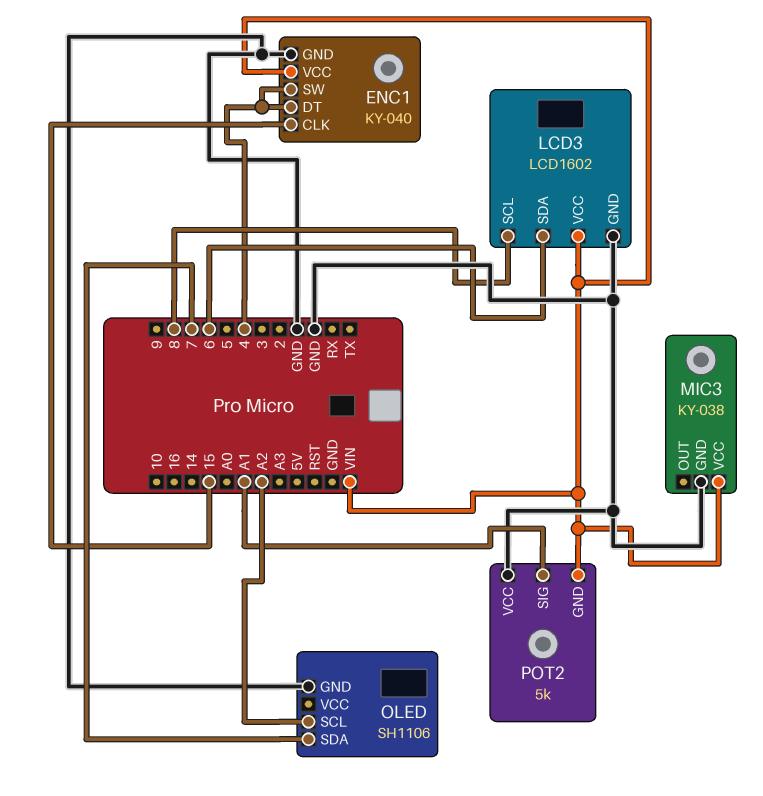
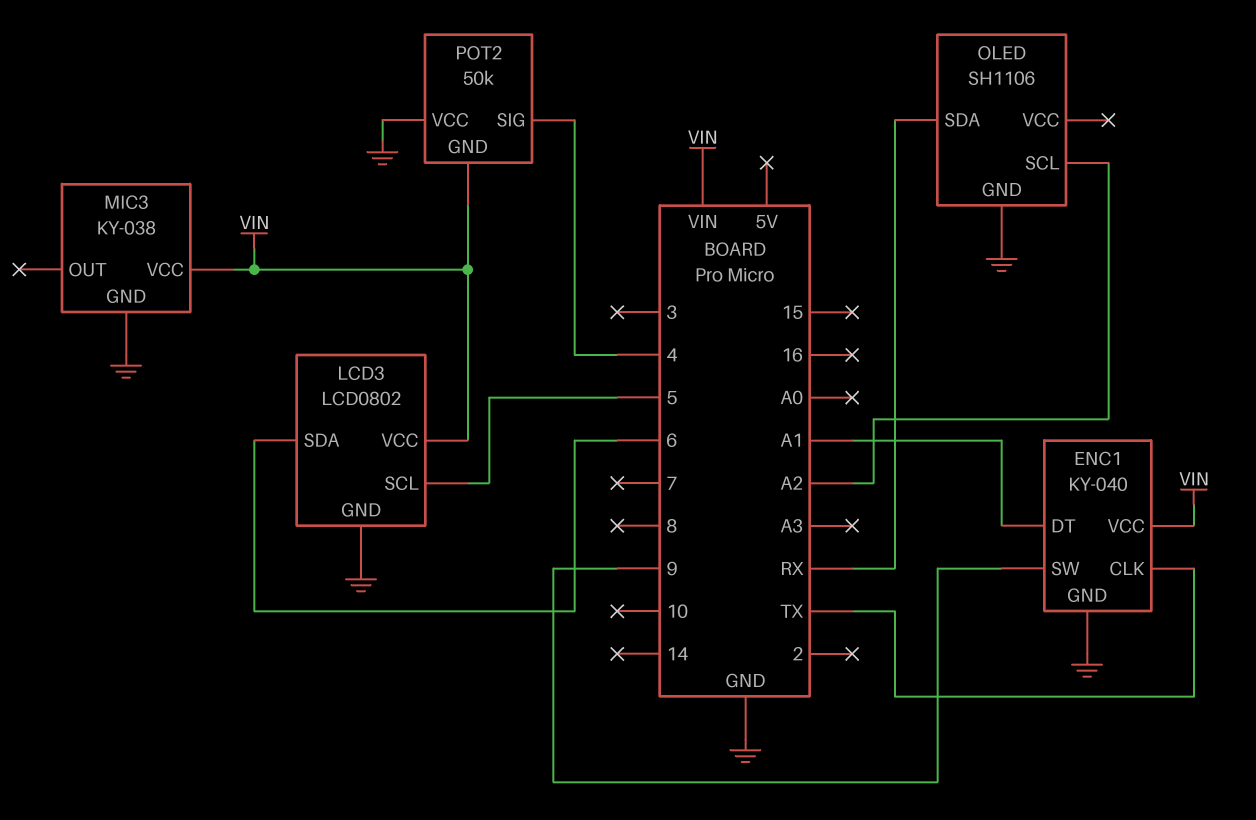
ENC1 pin CLK: 15 -> TX
ENC1 pin DT: 4 -> A1
ENC1 pin SW: 4 -> 9
LCD3: LCD1602 -> LCD0802
LCD3 pin SCL: 8 -> 5
OLED pin SDA: 7 -> RX
POT2: 5k -> 50k
POT2 pin SIG: A1 -> 4

